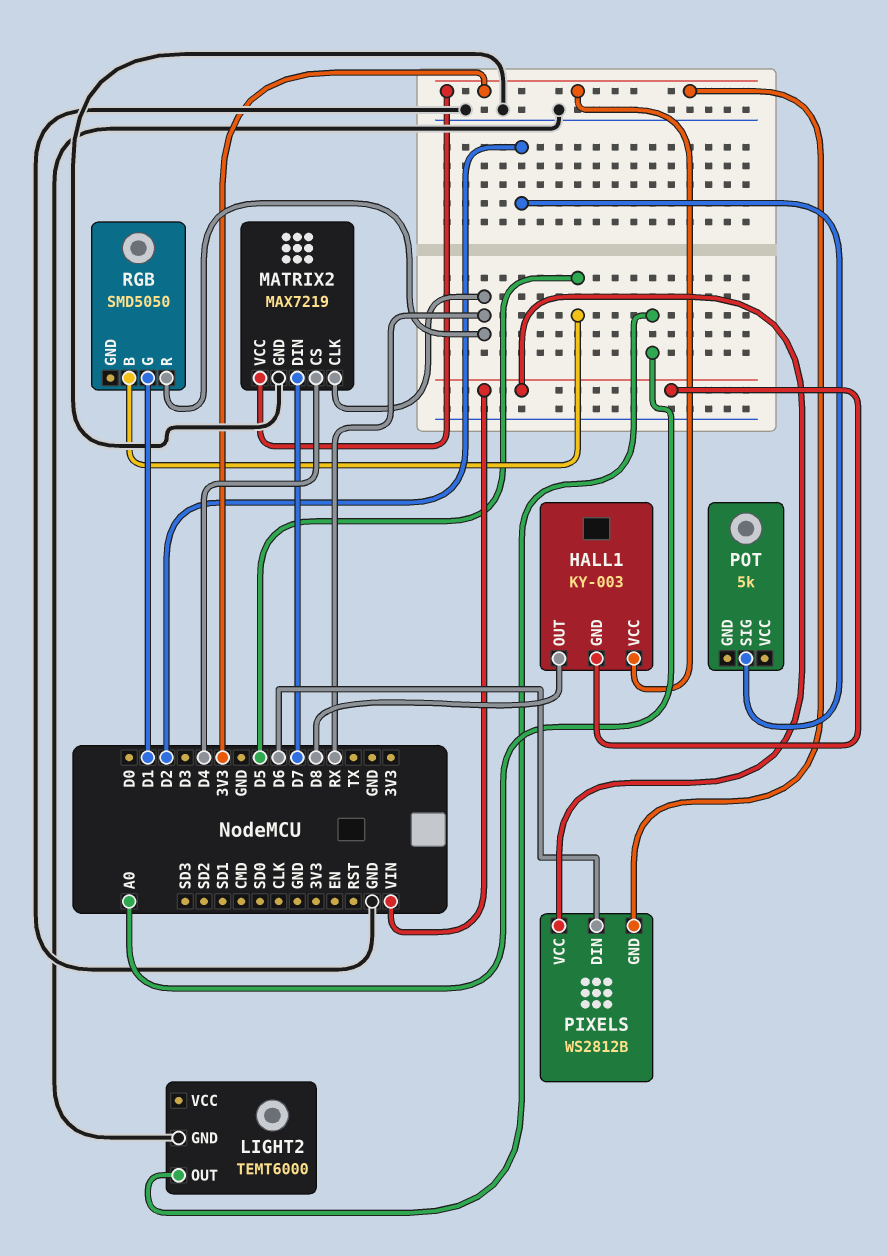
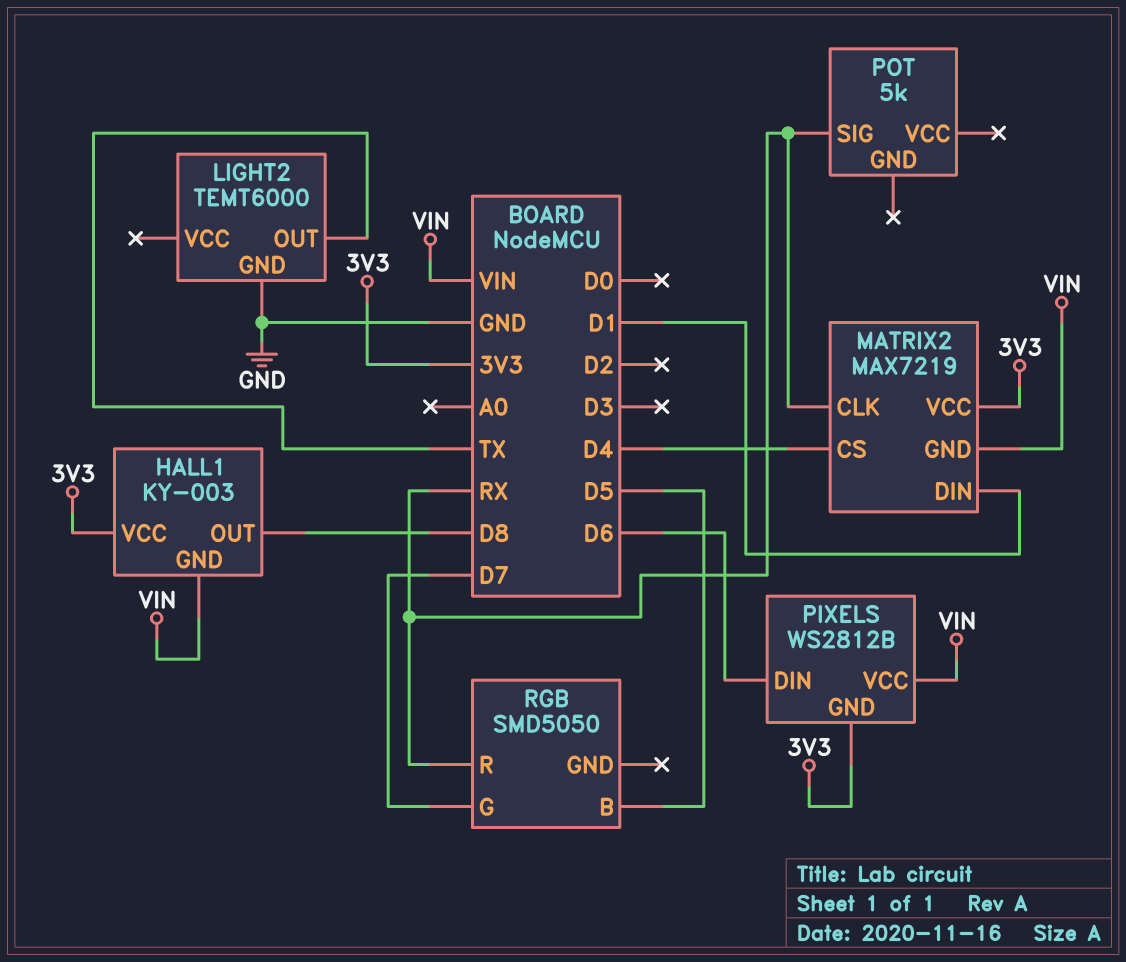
LIGHT2 pin OUT: A0 -> TX
MATRIX2 pin DIN: D7 -> D1
MATRIX2 pin GND: GND -> VIN
POT pin SIG: D2 -> RX
RGB pin G: D1 -> D7

